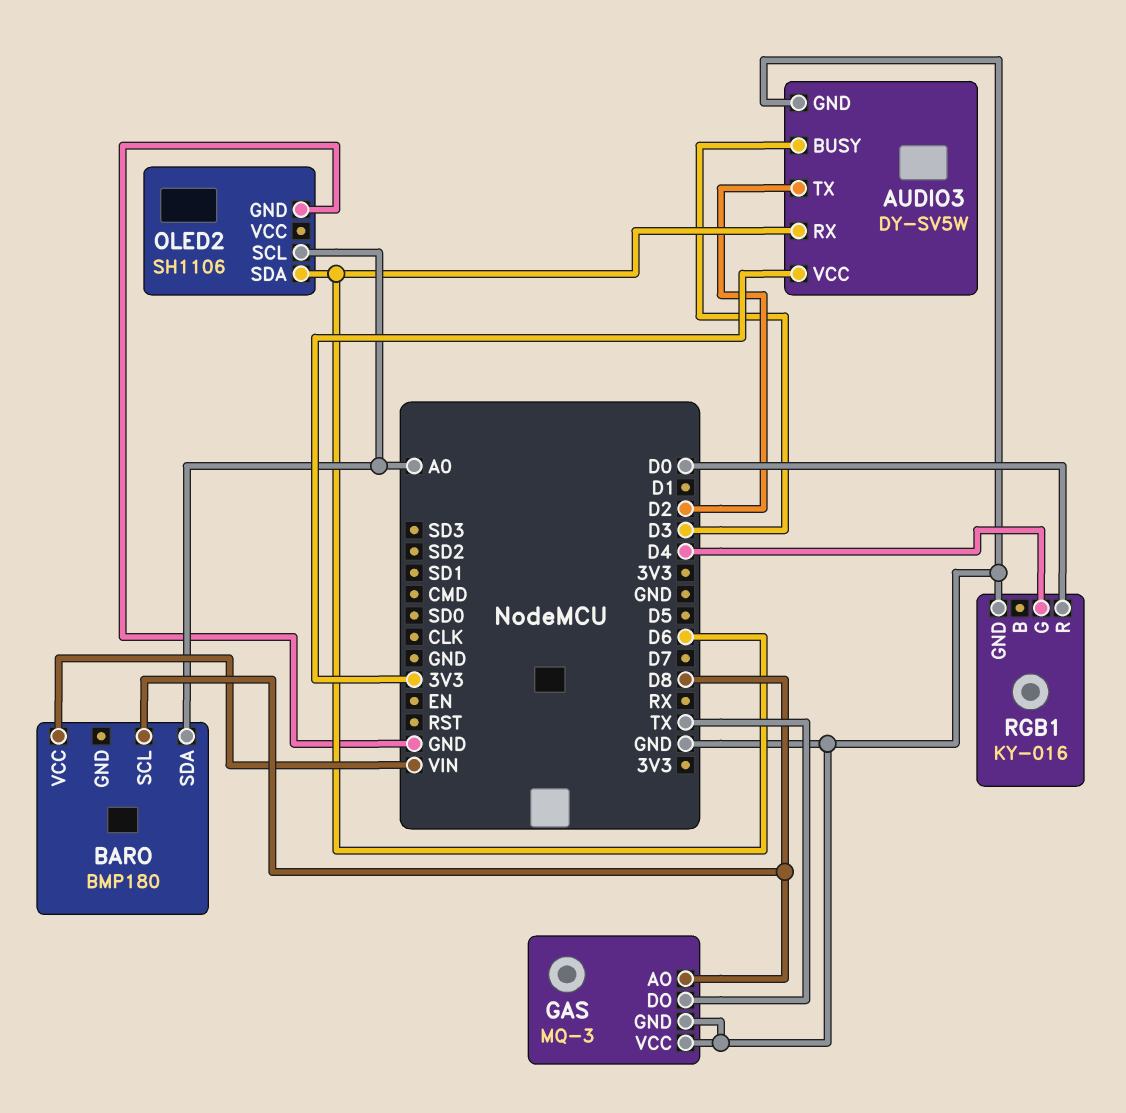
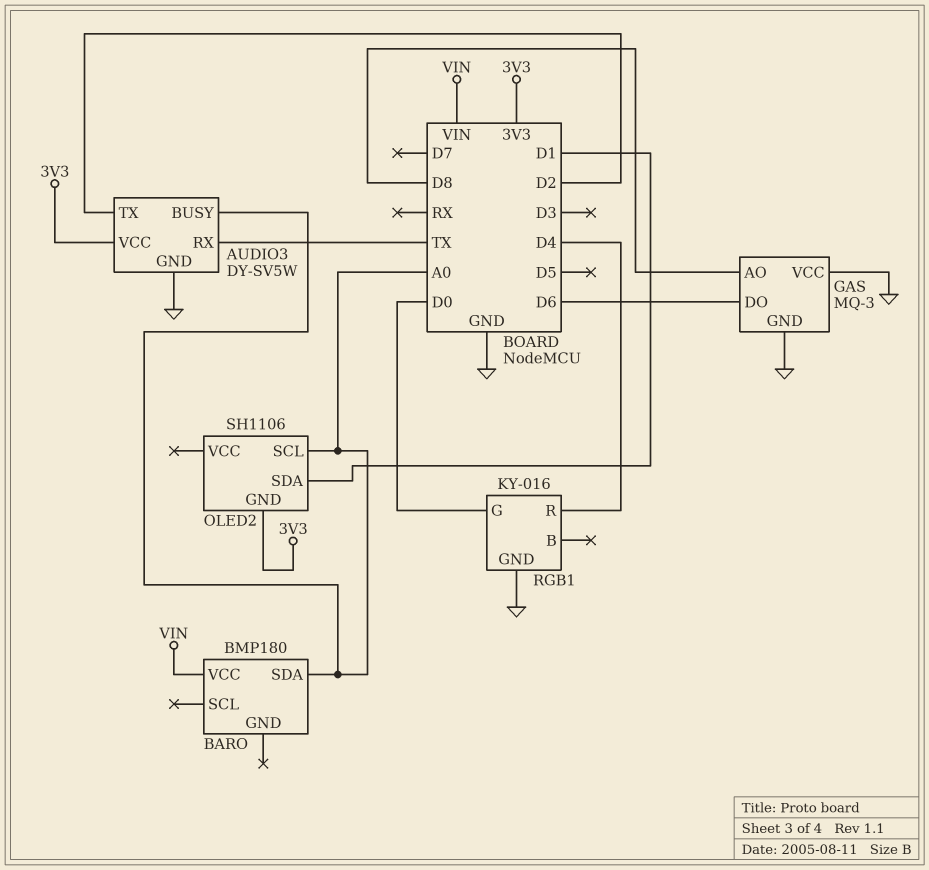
AUDIO3 pin BUSY: D3 -> A0
AUDIO3 pin RX: D6 -> TX
BARO pin SCL: D8 -> none
GAS pin DO: TX -> D6
OLED2 pin GND: GND -> 3V3
OLED2 pin SDA: D6 -> D1
RGB1 pin G: D4 -> D0
RGB1 pin R: D0 -> D4

